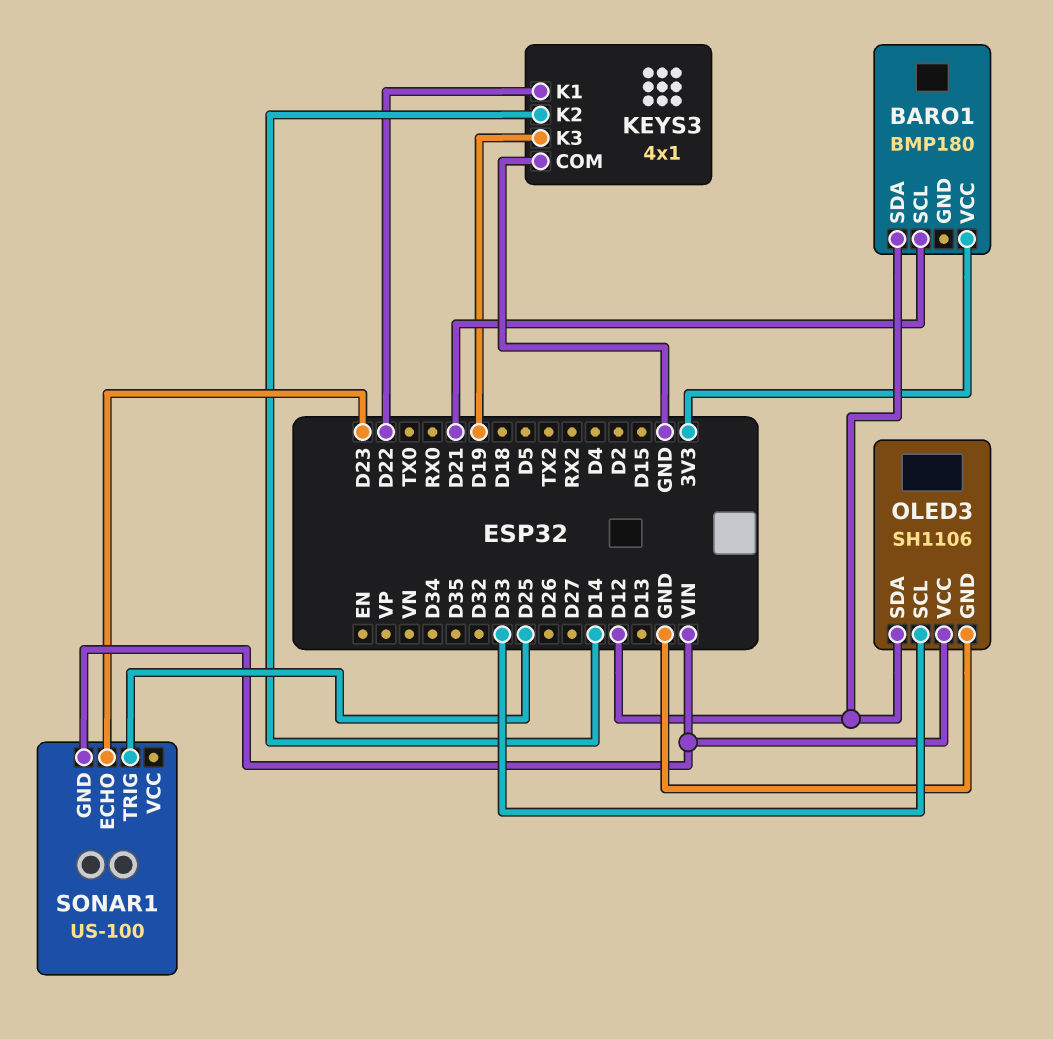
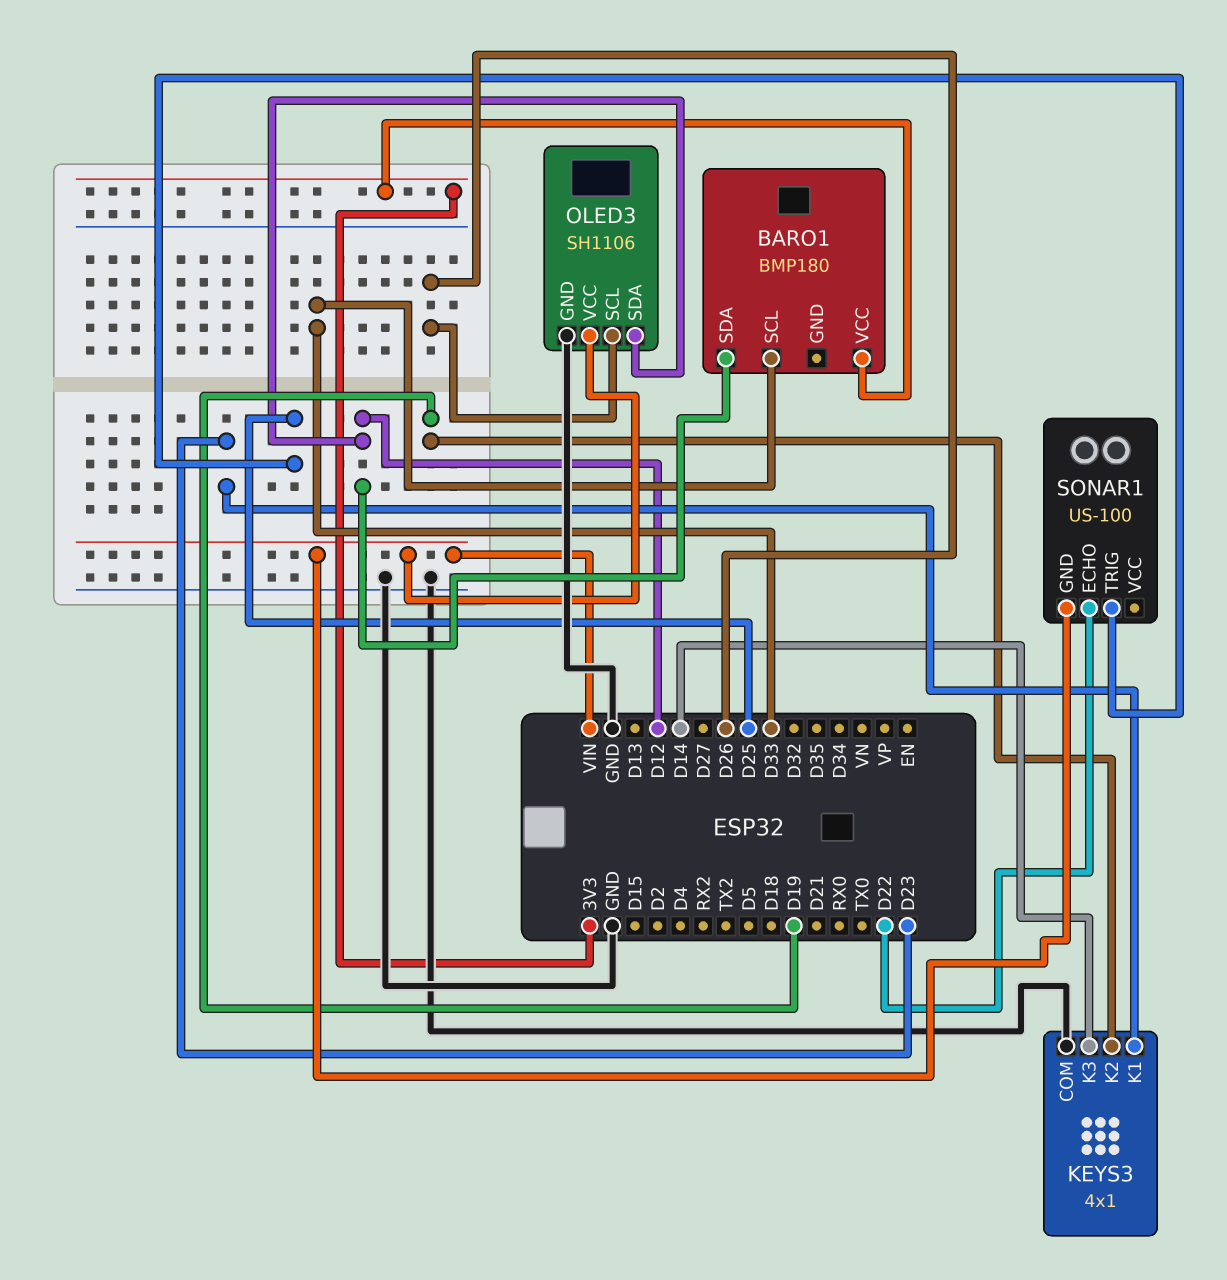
BARO1 pin SCL: D21 -> D33
KEYS3 pin K1: D22 -> D23
KEYS3 pin K2: D14 -> D19
KEYS3 pin K3: D19 -> D14
OLED3 pin SCL: D33 -> D26
SONAR1 pin ECHO: D23 -> D22

